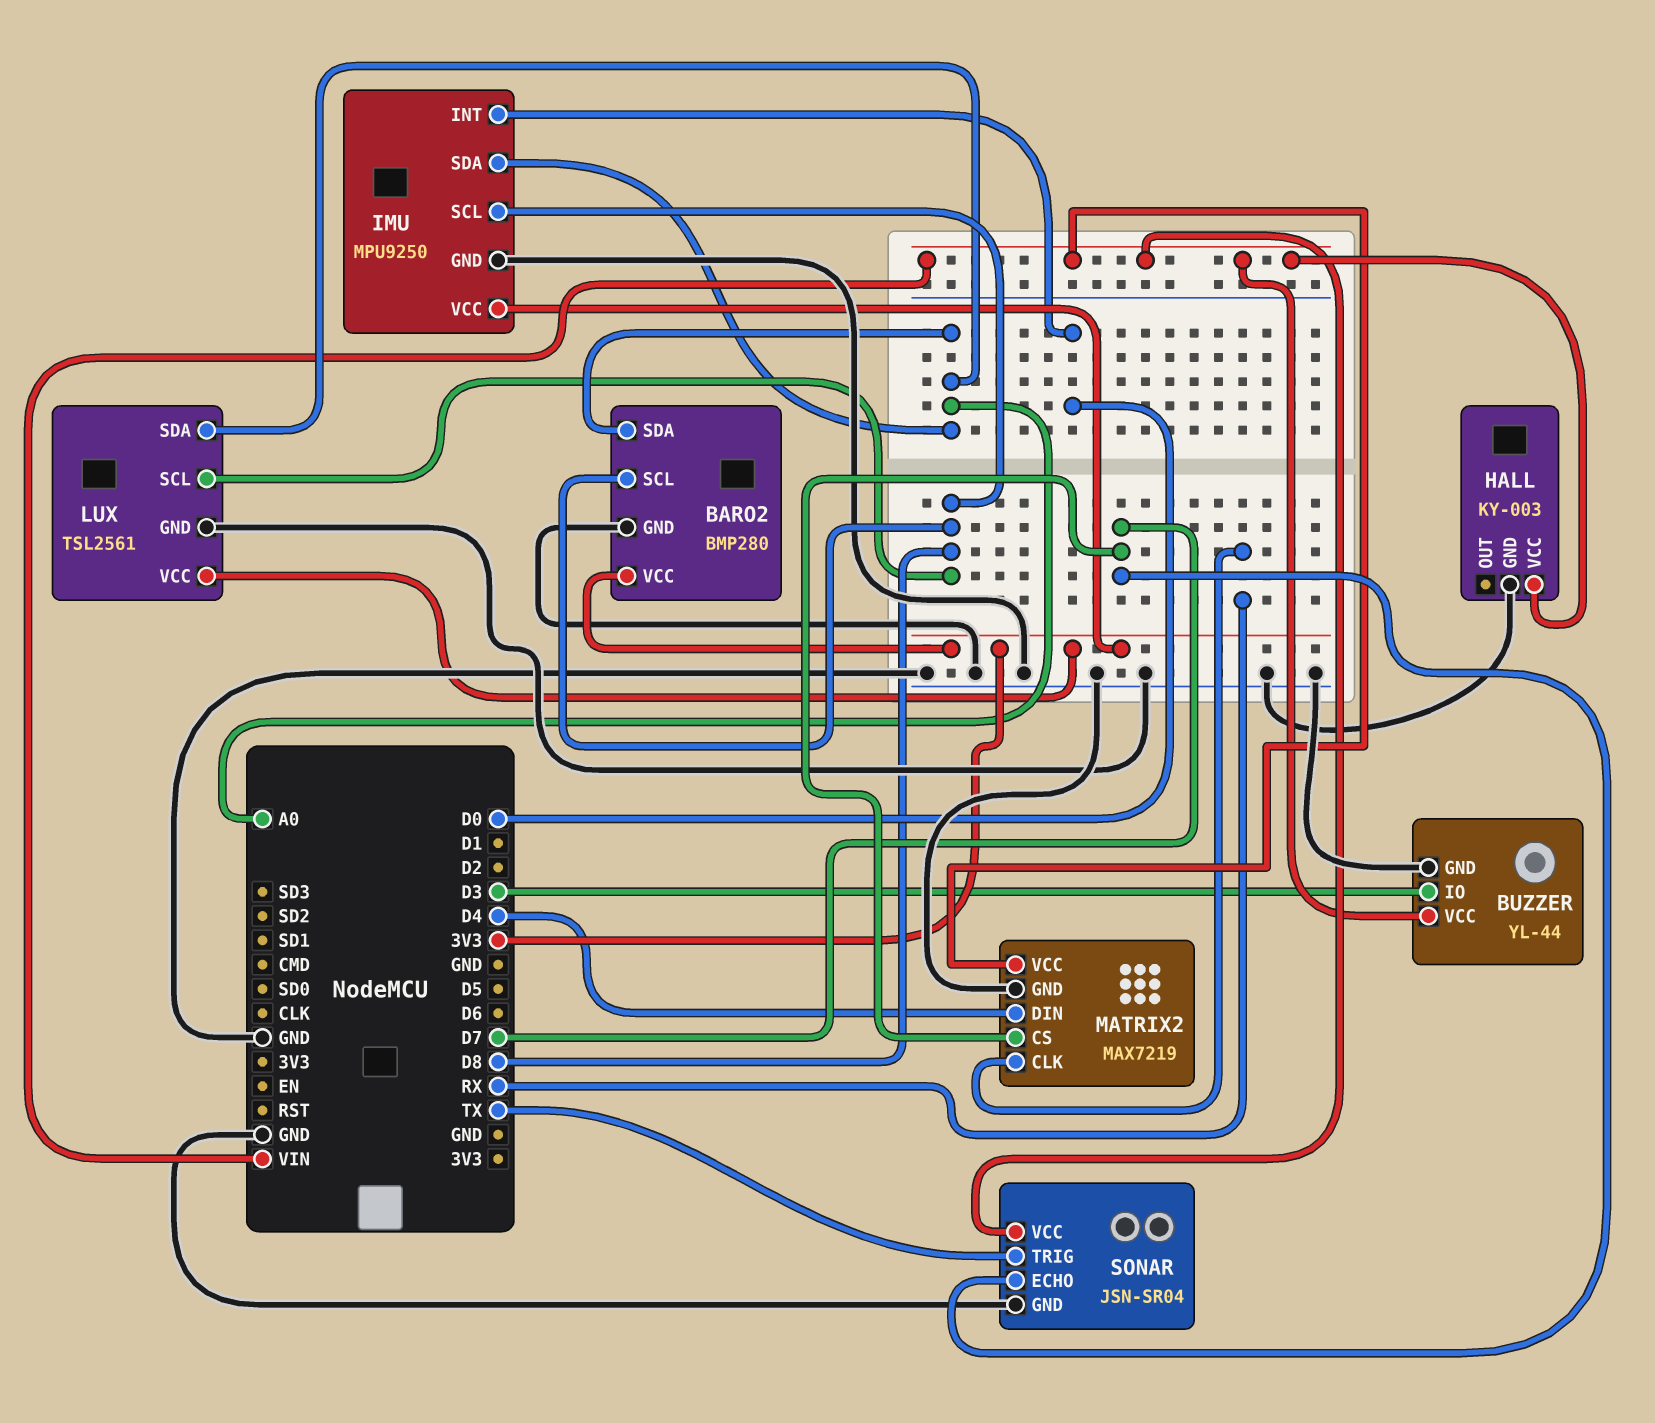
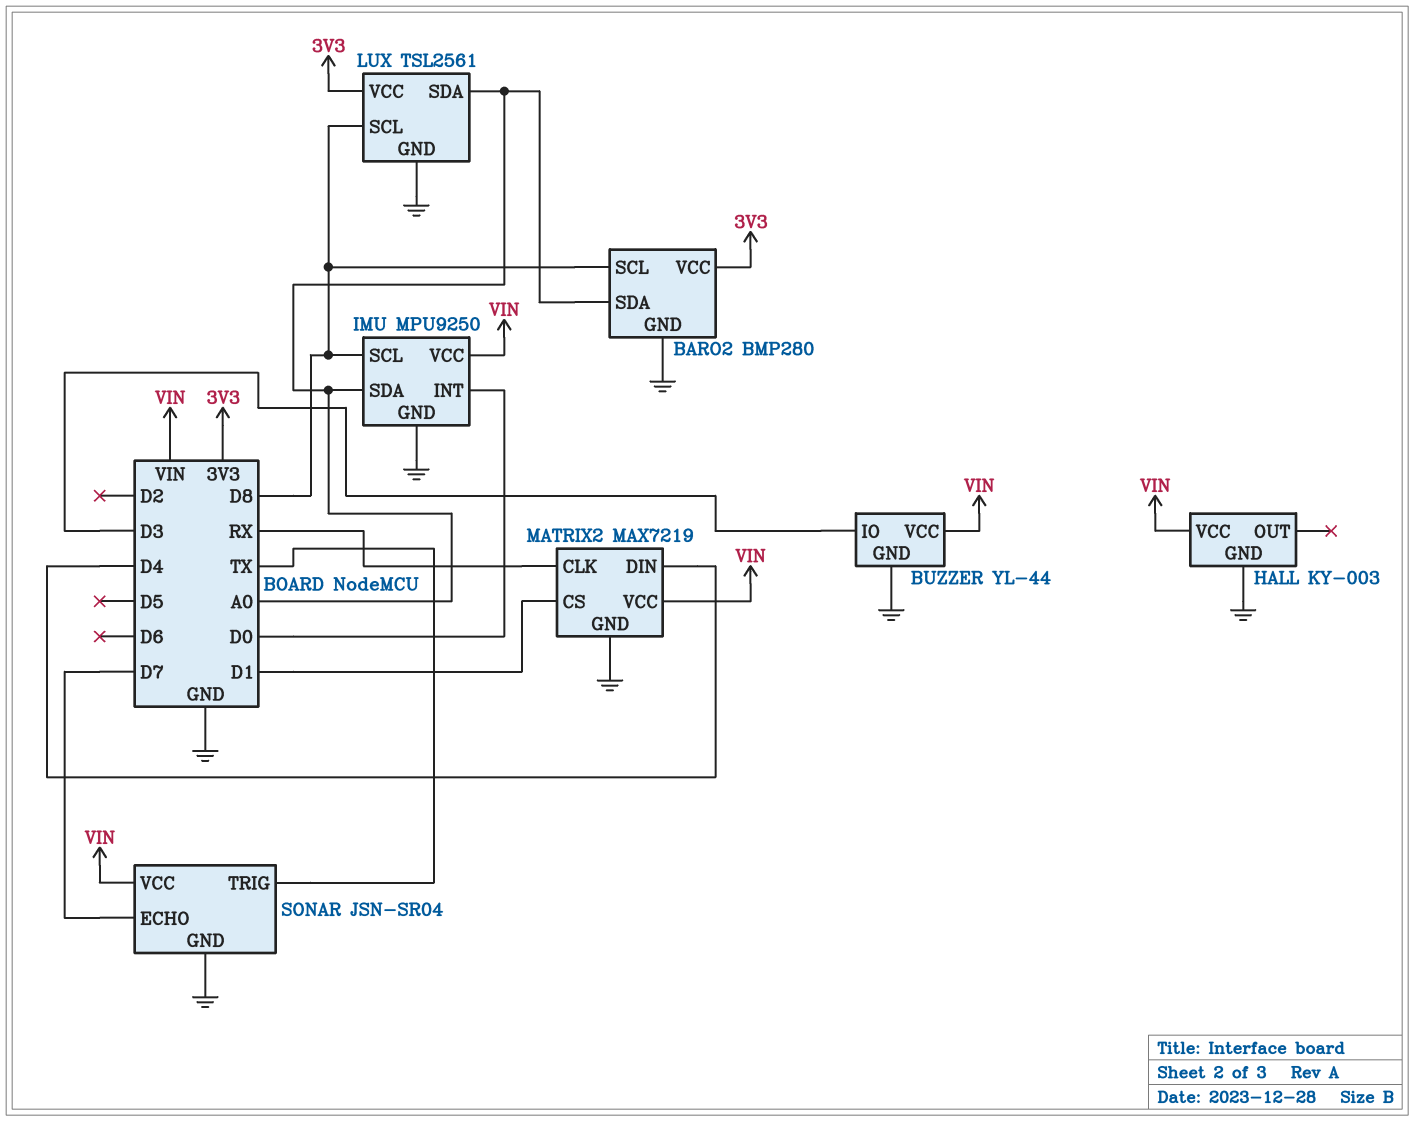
IMU pin VCC: 3V3 -> VIN
MATRIX2 pin CS: D7 -> D1

